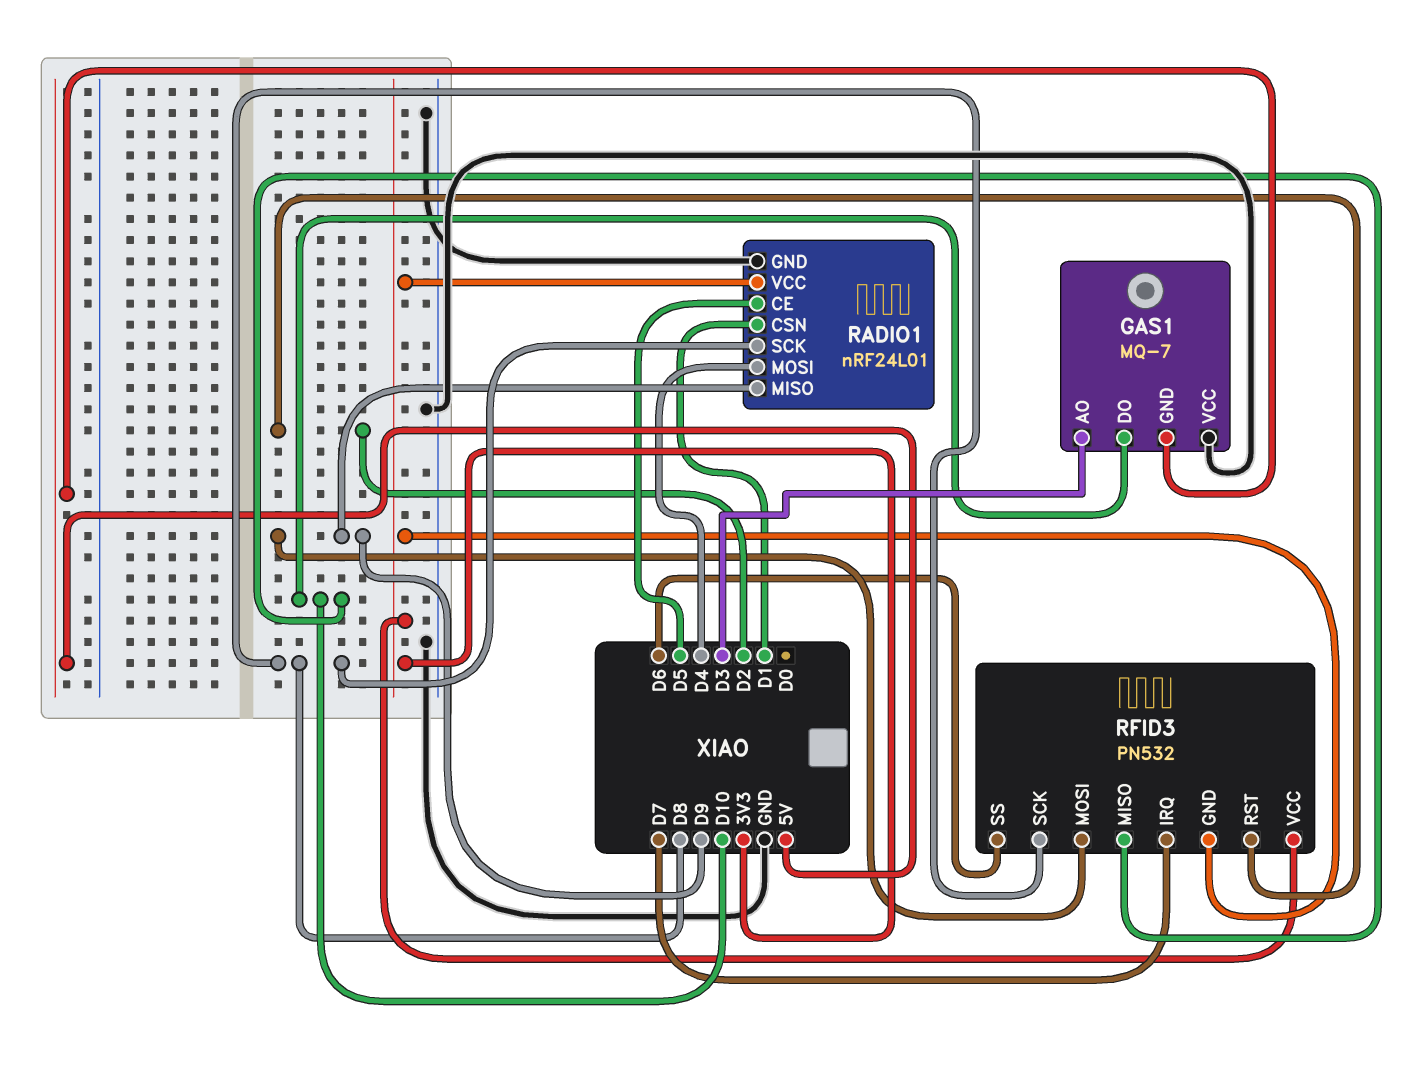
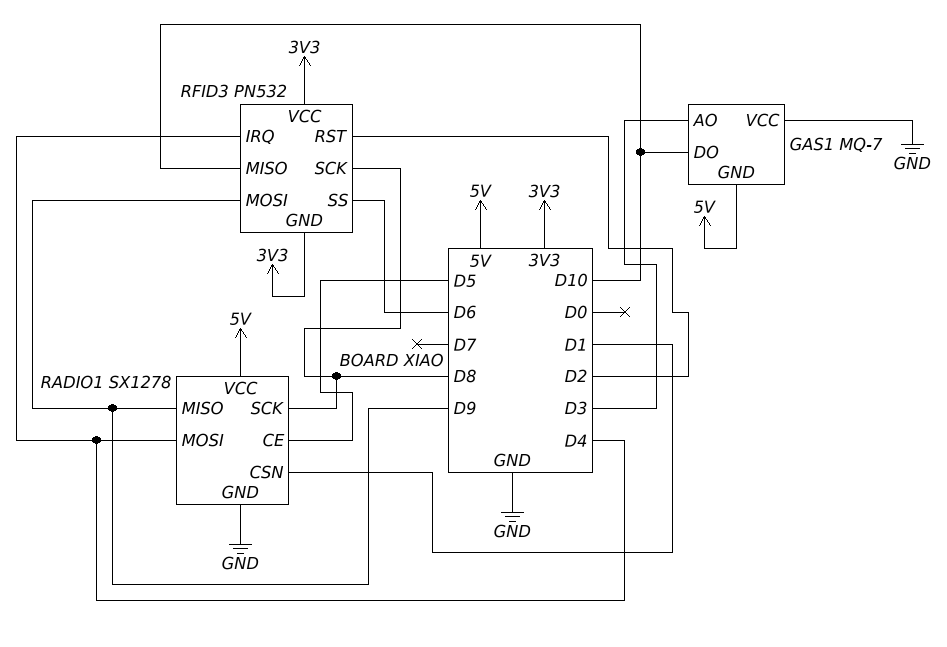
RADIO1: nRF24L01 -> SX1278
RADIO1 pin VCC: 3V3 -> 5V
RFID3 pin IRQ: D7 -> D4

